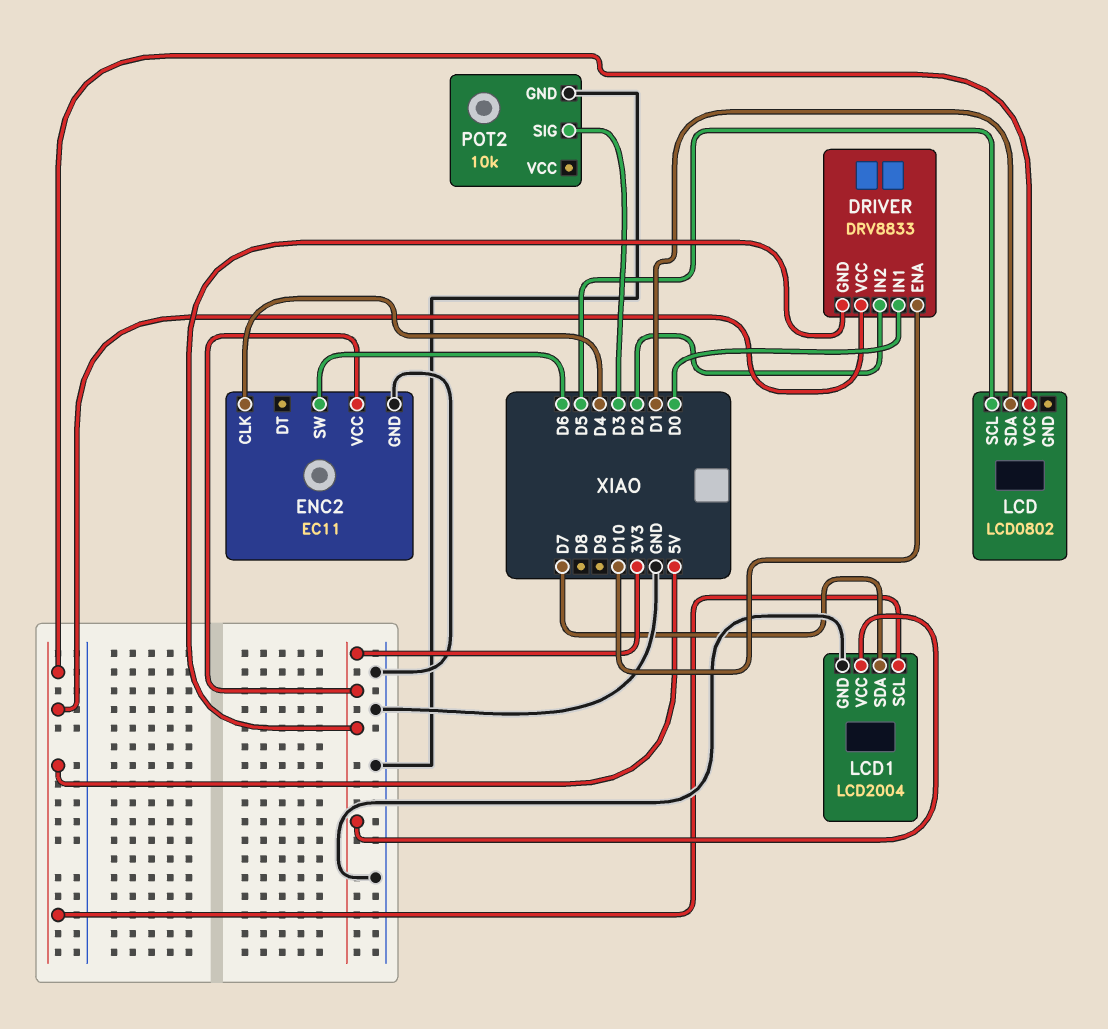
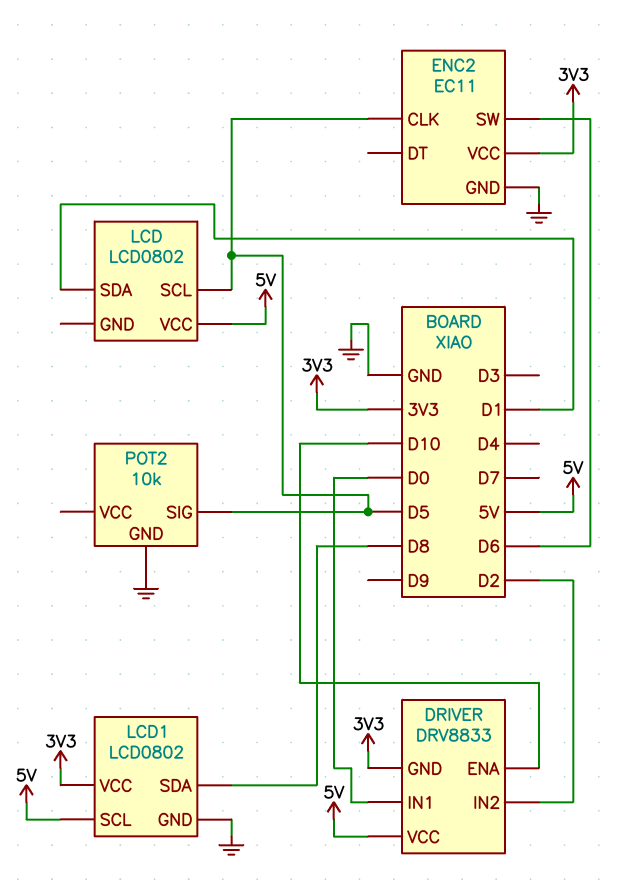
ENC2 pin CLK: D4 -> D5
LCD1: LCD2004 -> LCD0802
LCD1 pin SDA: D7 -> D8
POT2 pin SIG: D3 -> D5

